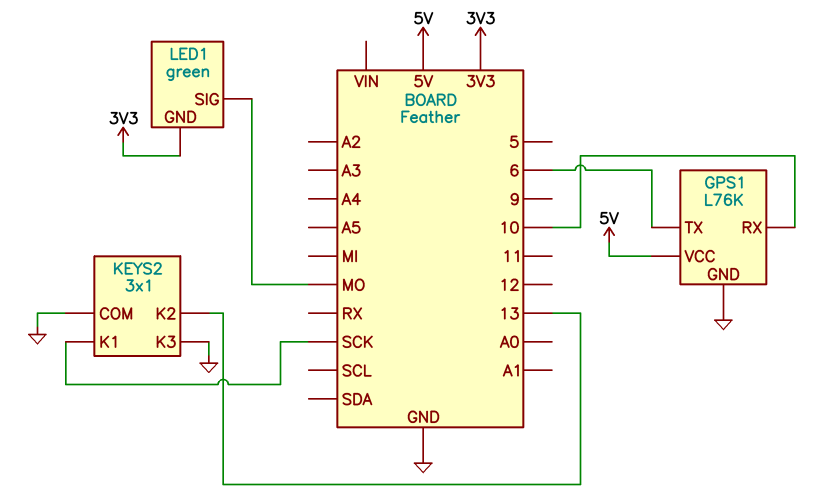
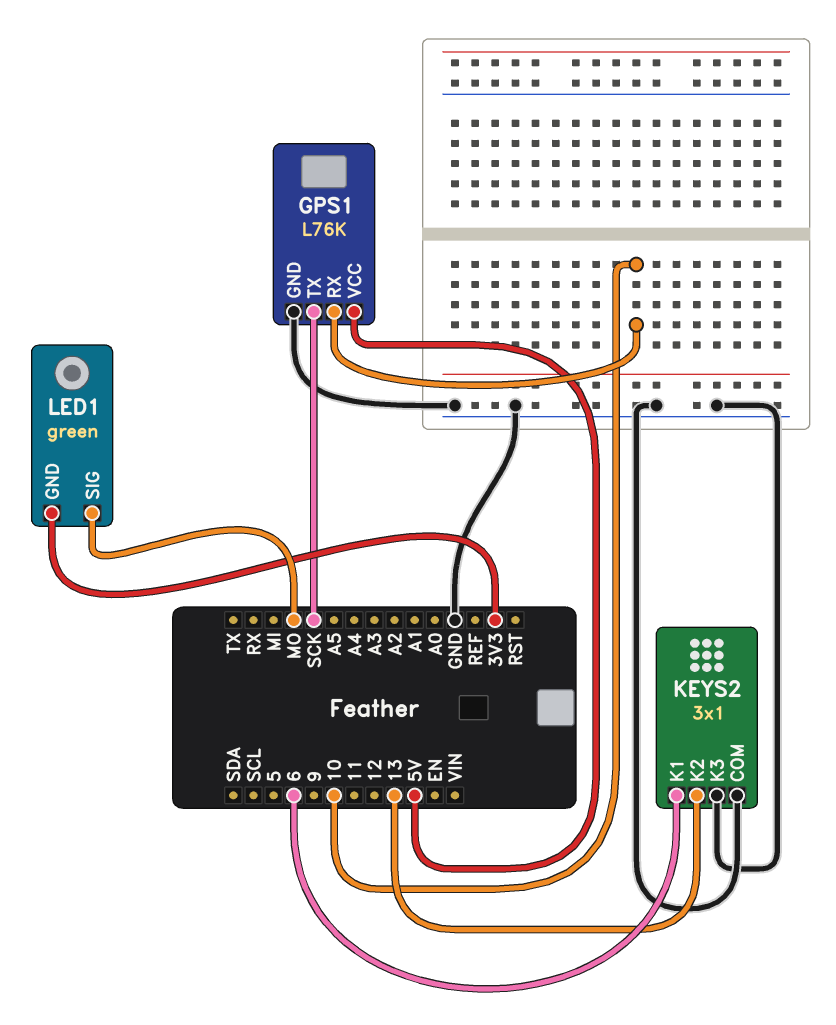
GPS1 pin TX: 6 -> SCK
KEYS2 pin K1: SCK -> 6

